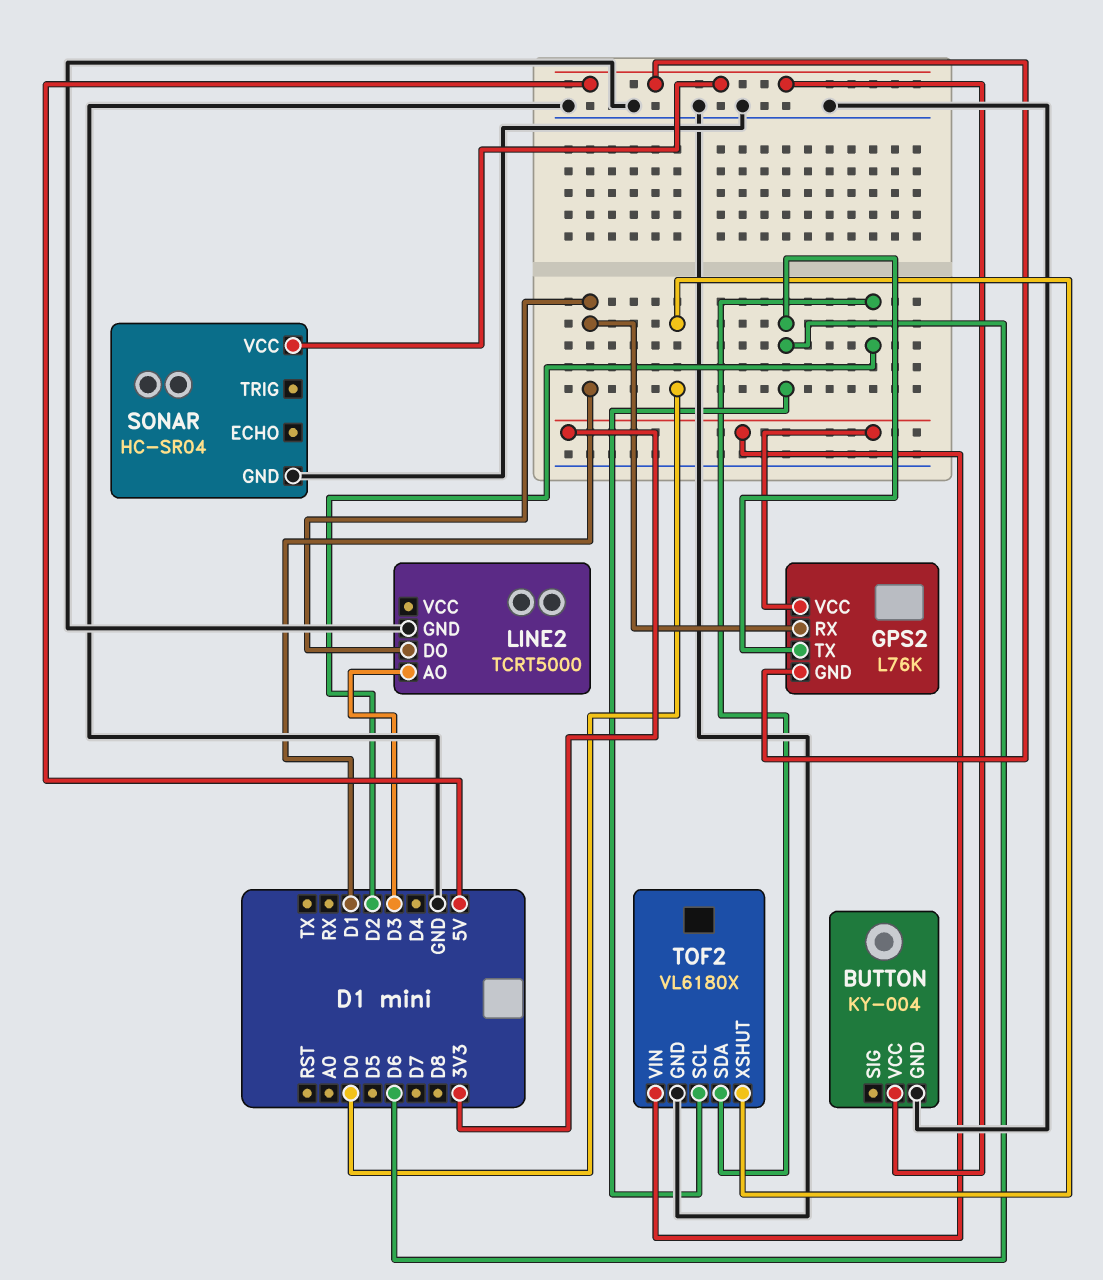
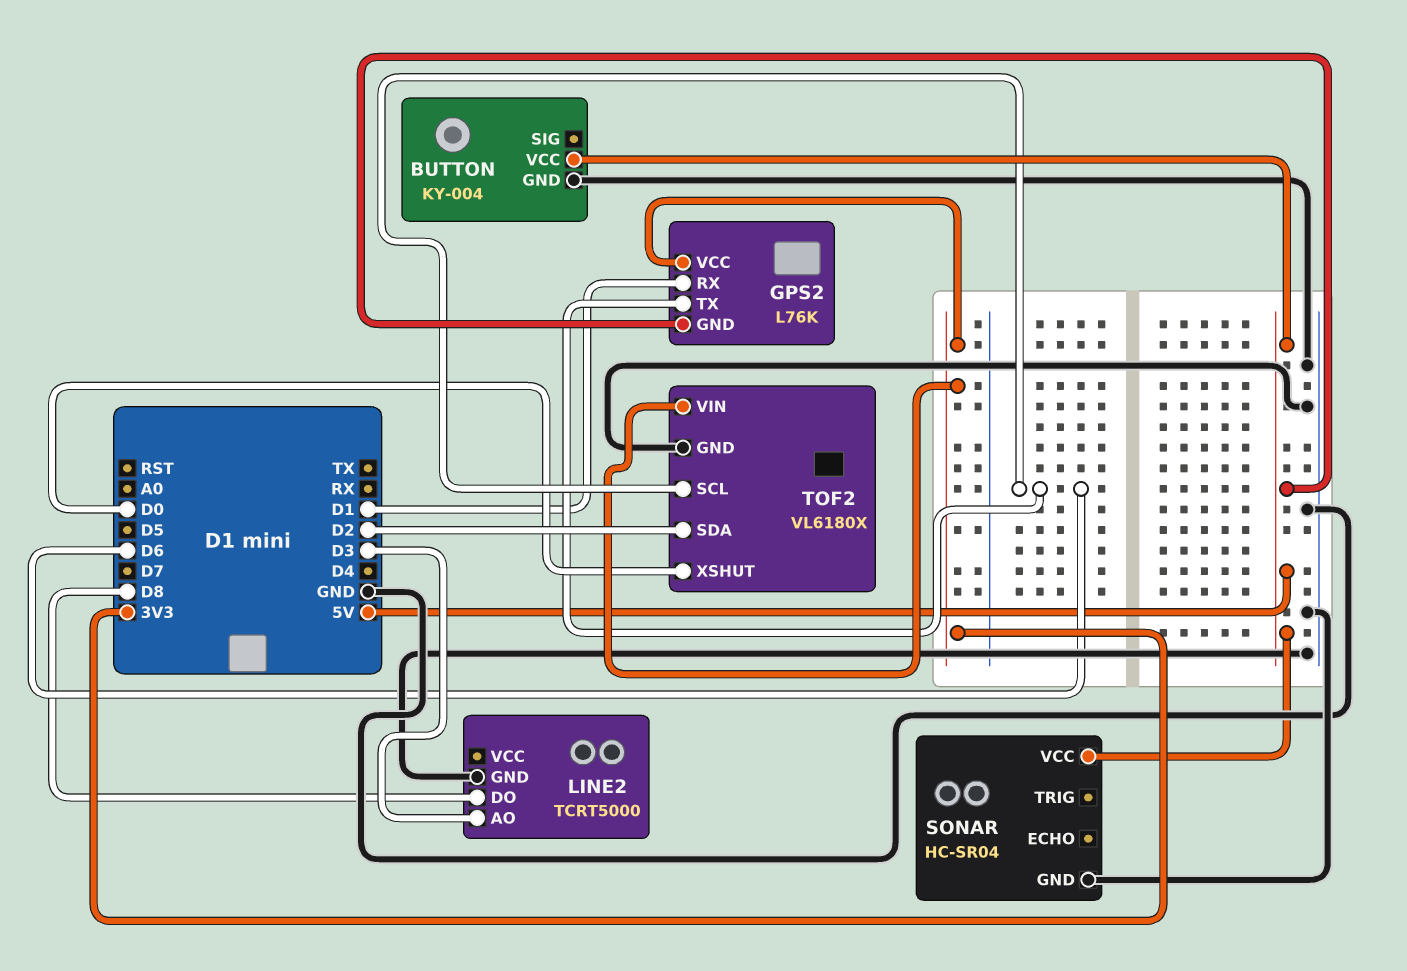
LINE2 pin DO: D1 -> D8

